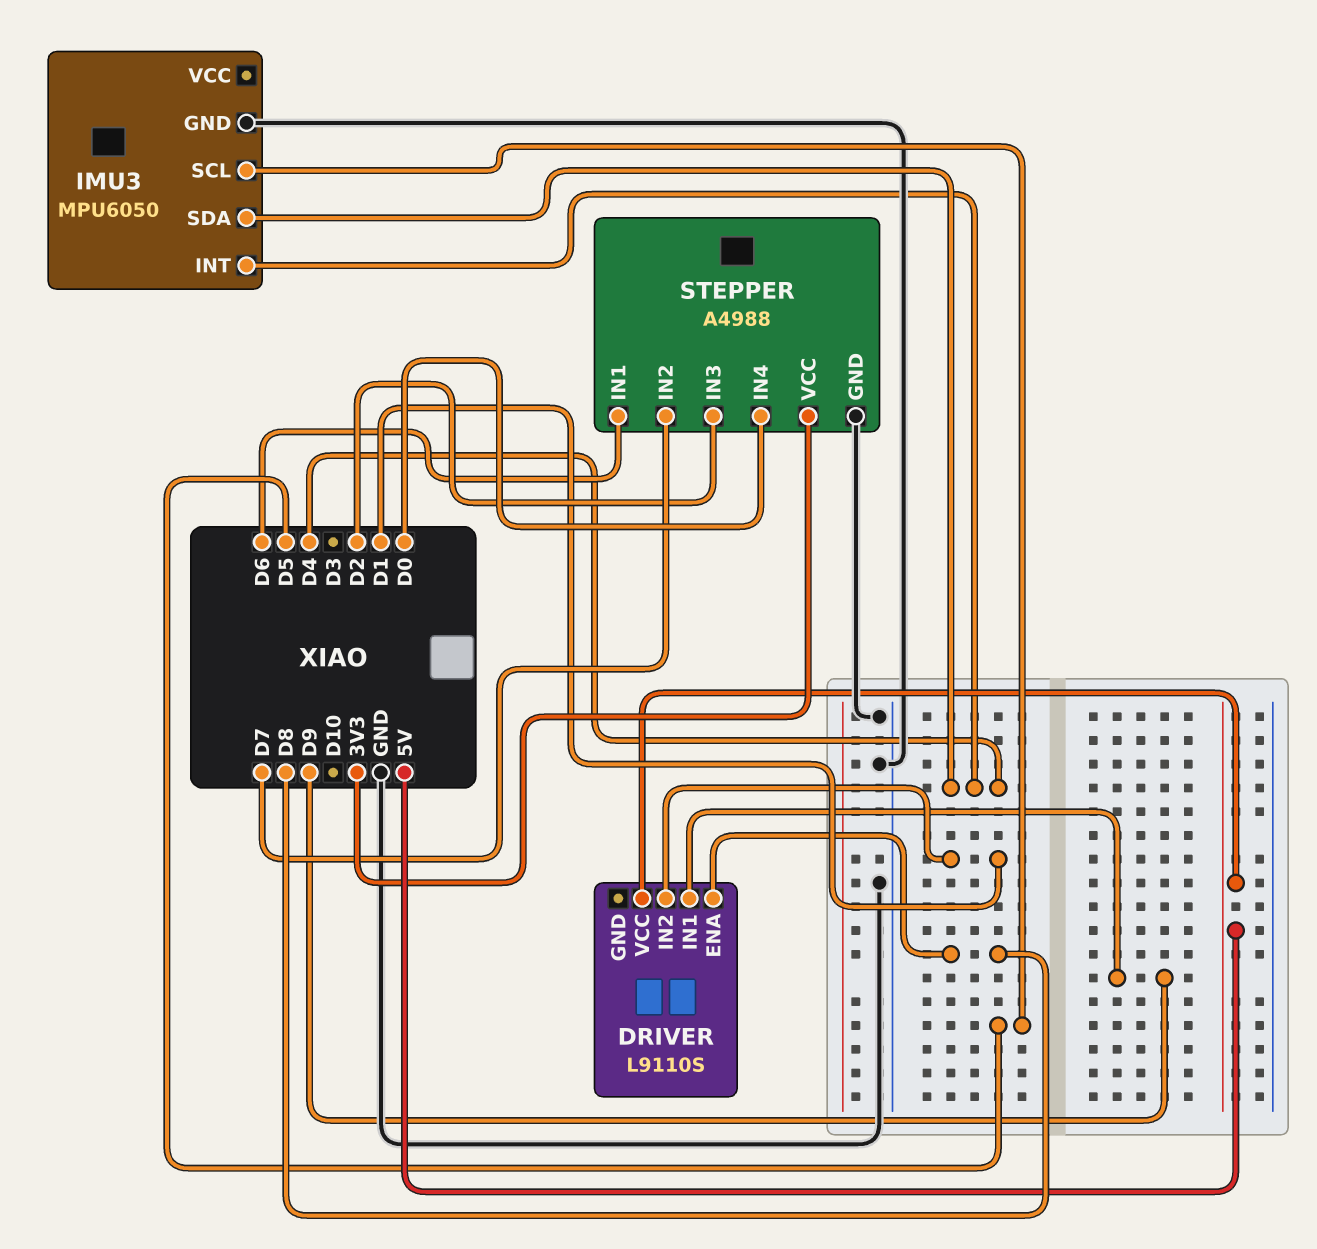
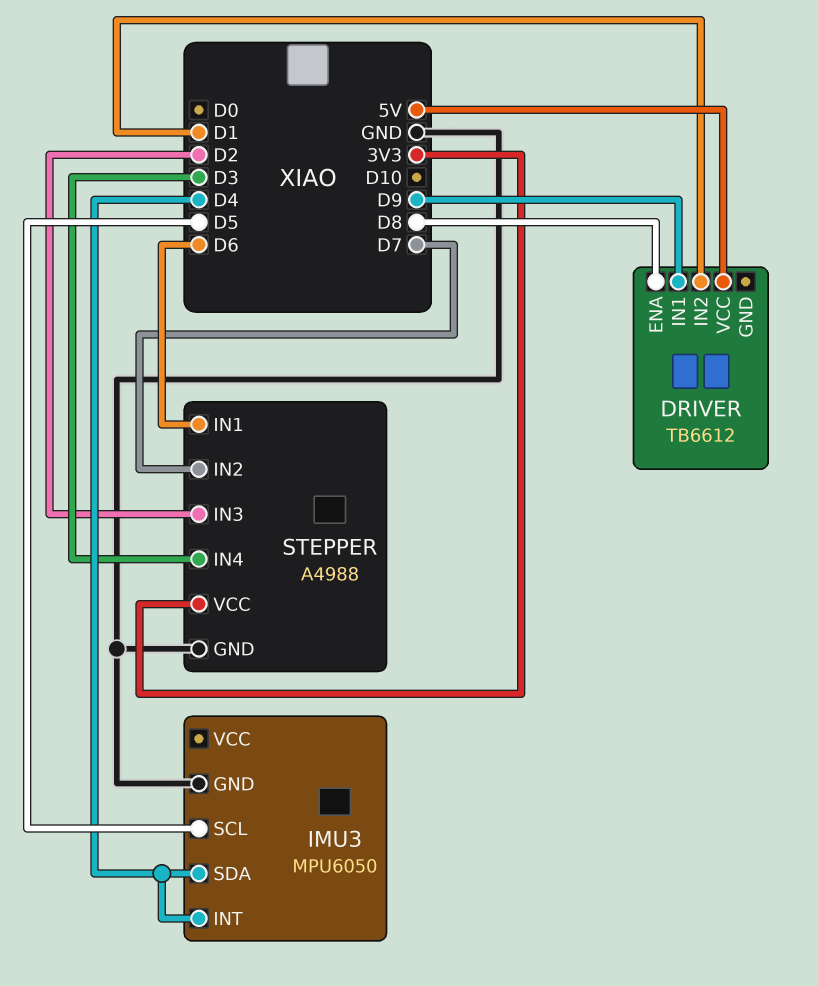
DRIVER: L9110S -> TB6612
STEPPER pin IN4: D0 -> D3

